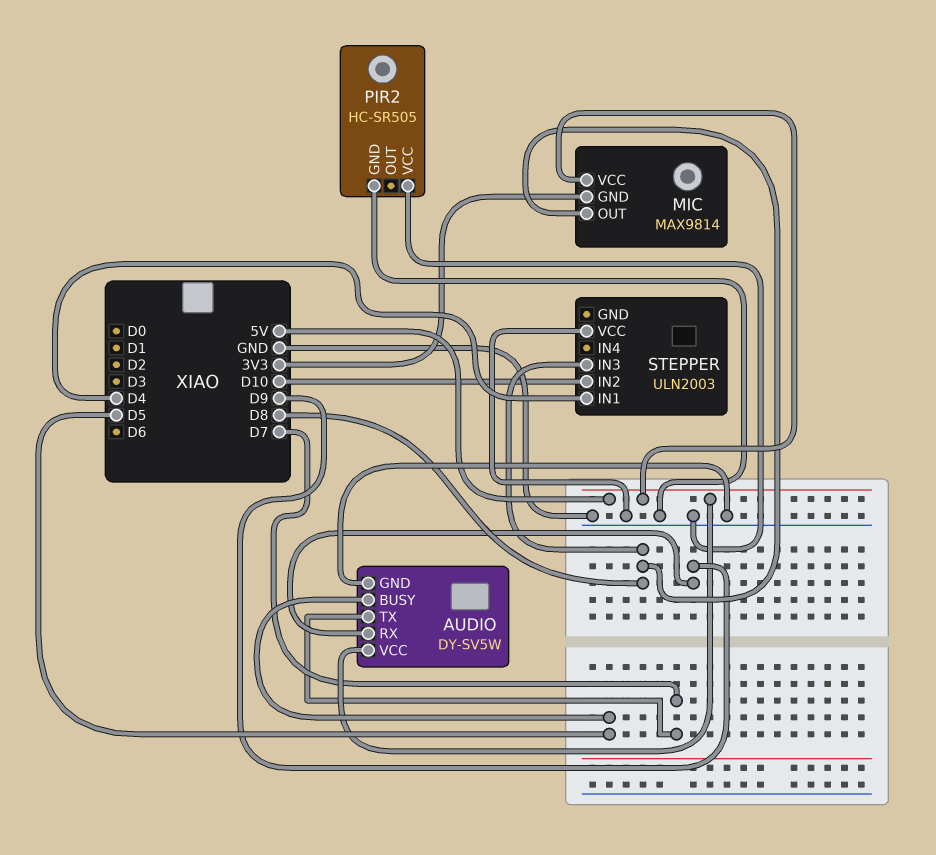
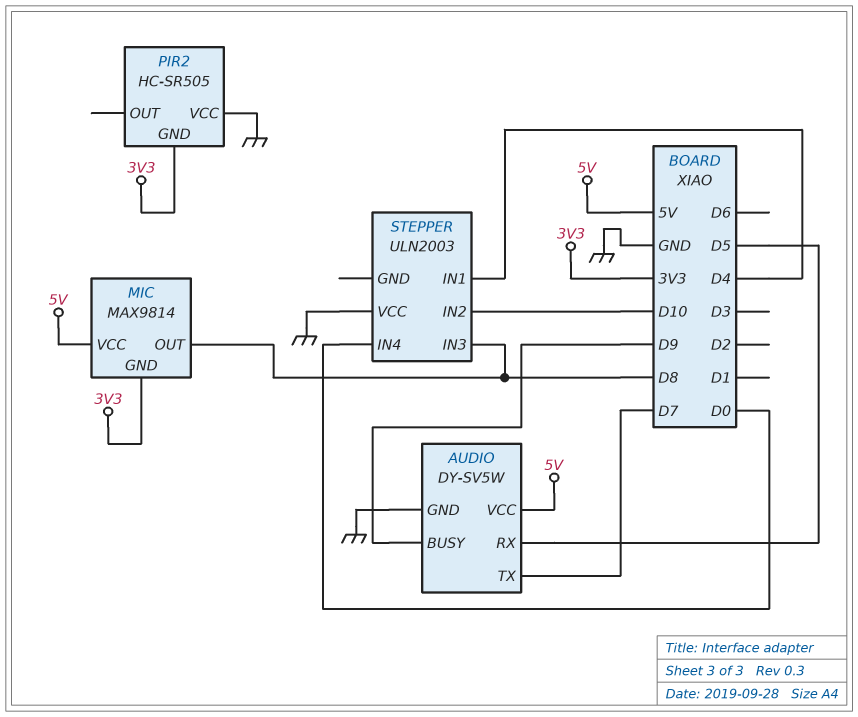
AUDIO pin BUSY: D5 -> D9
AUDIO pin RX: D9 -> D5
PIR2 pin GND: GND -> 3V3
STEPPER pin IN4: none -> D0

